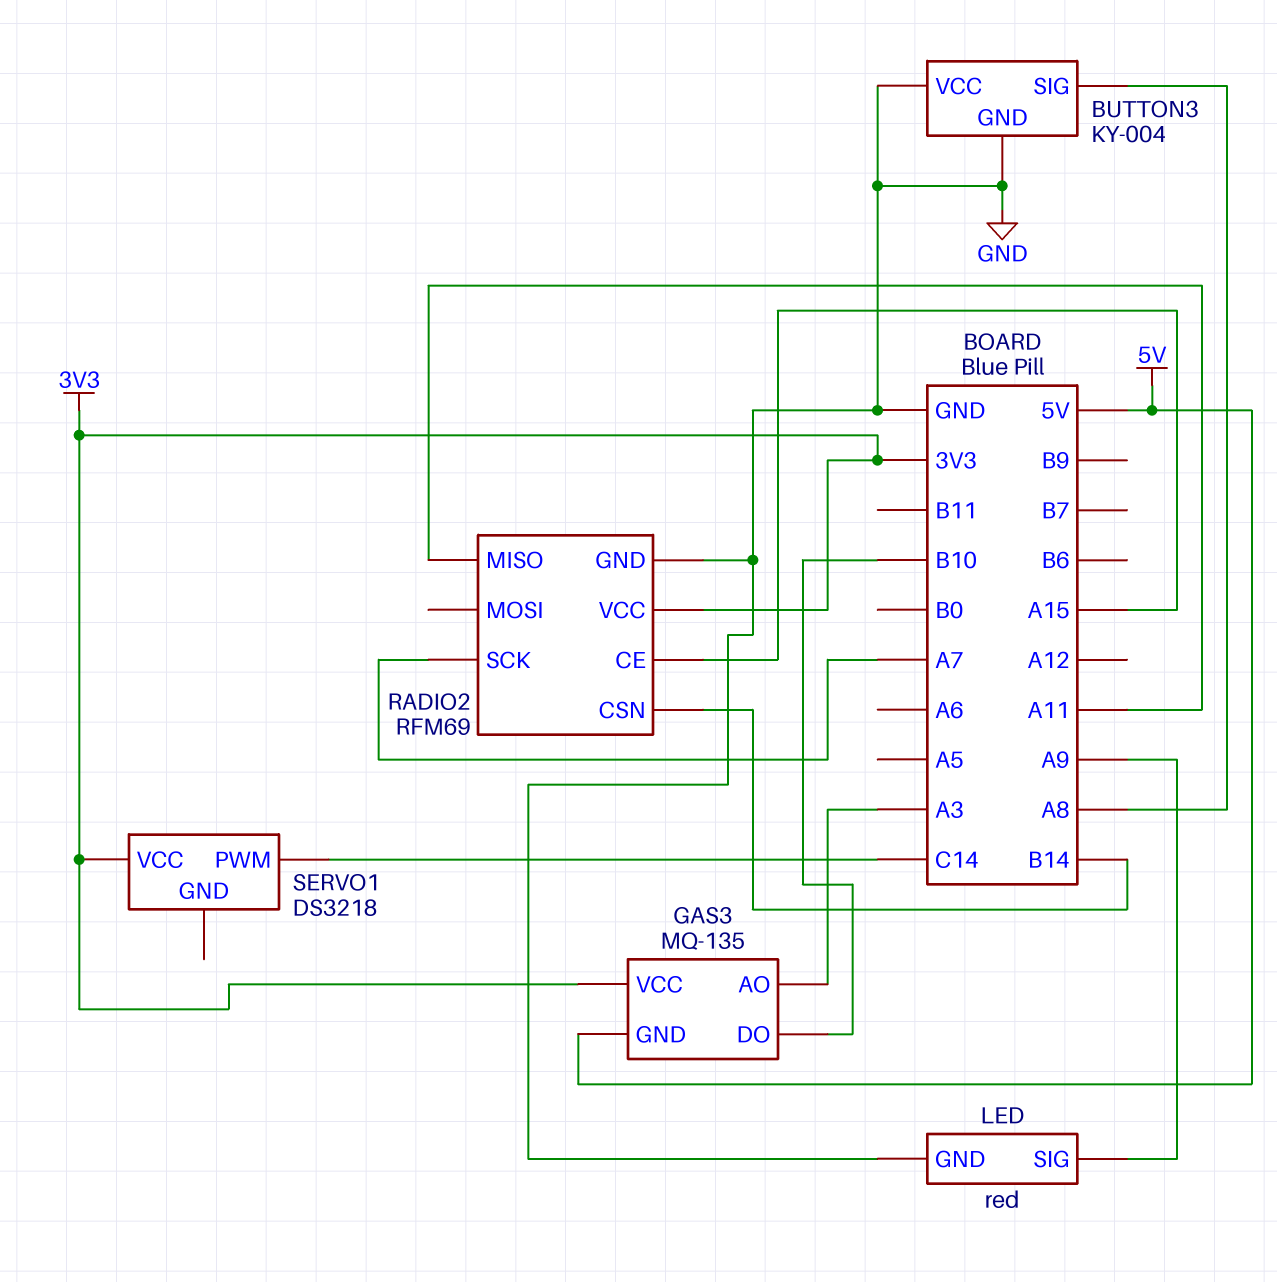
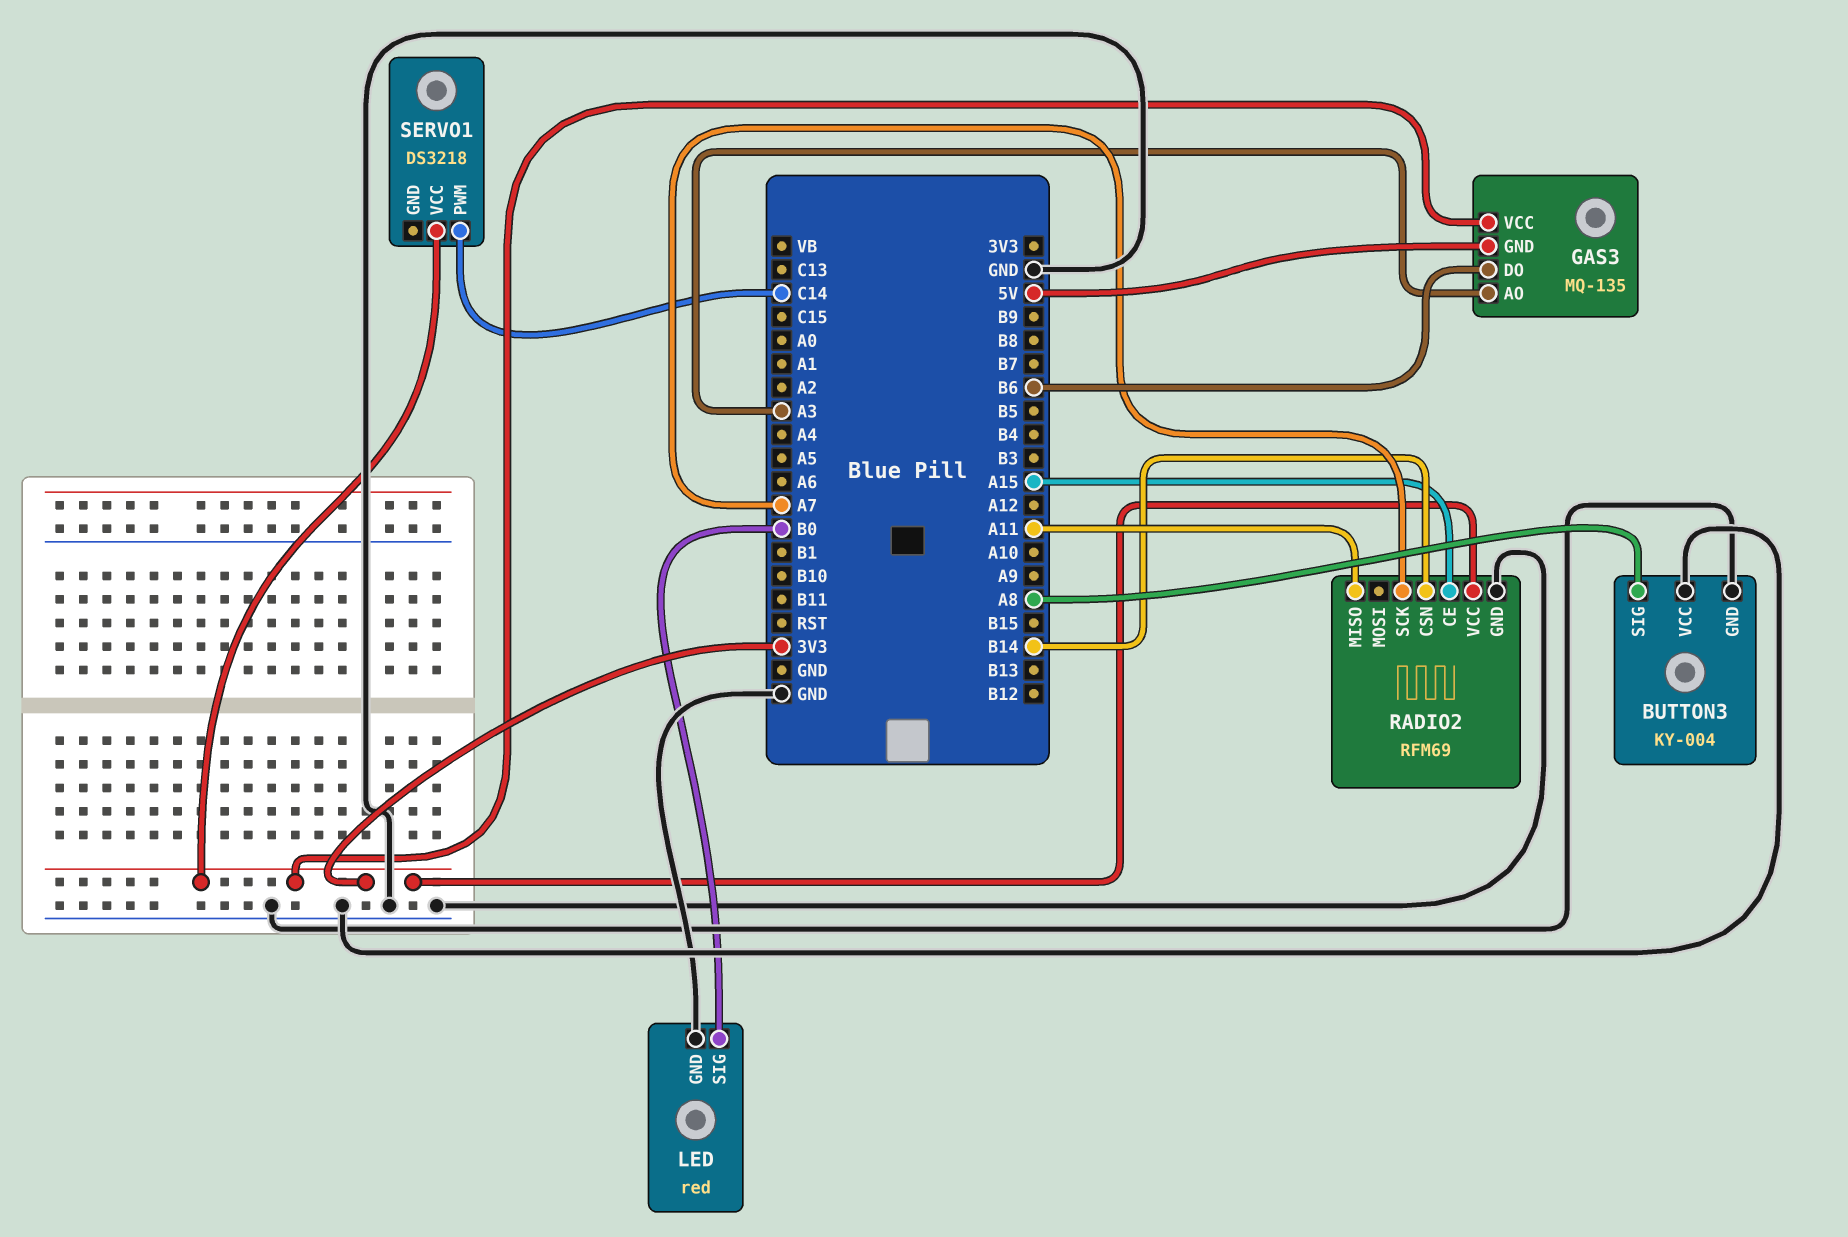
GAS3 pin DO: B10 -> B6
LED pin SIG: A9 -> B0

